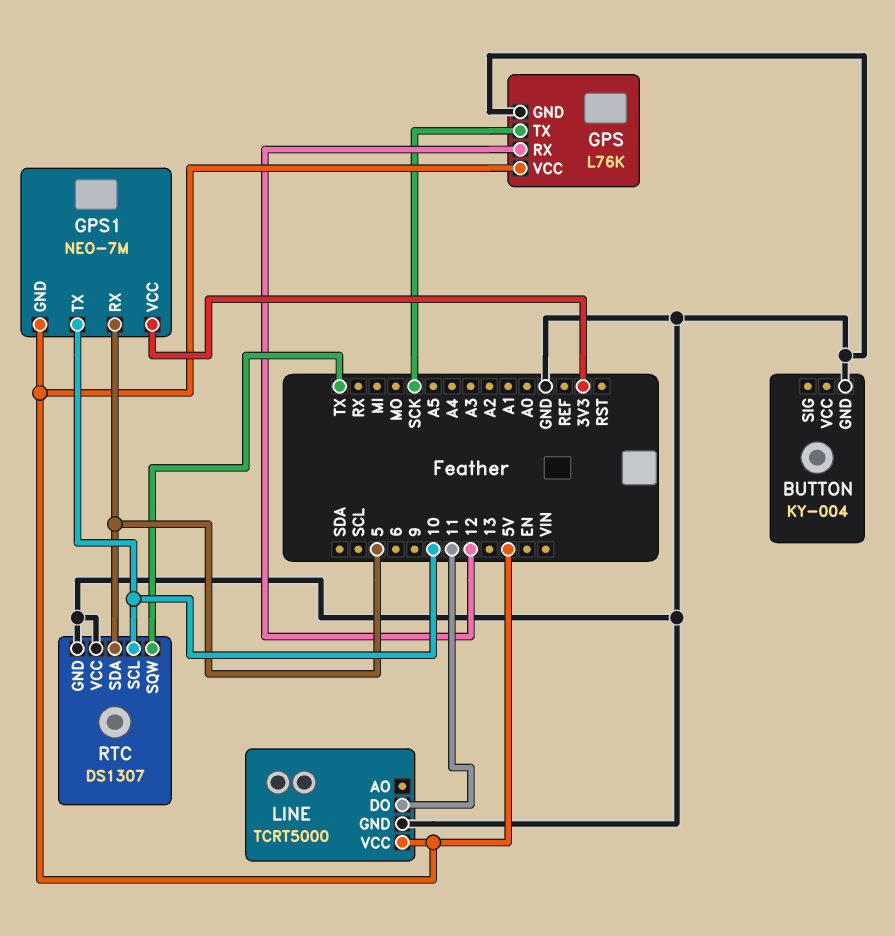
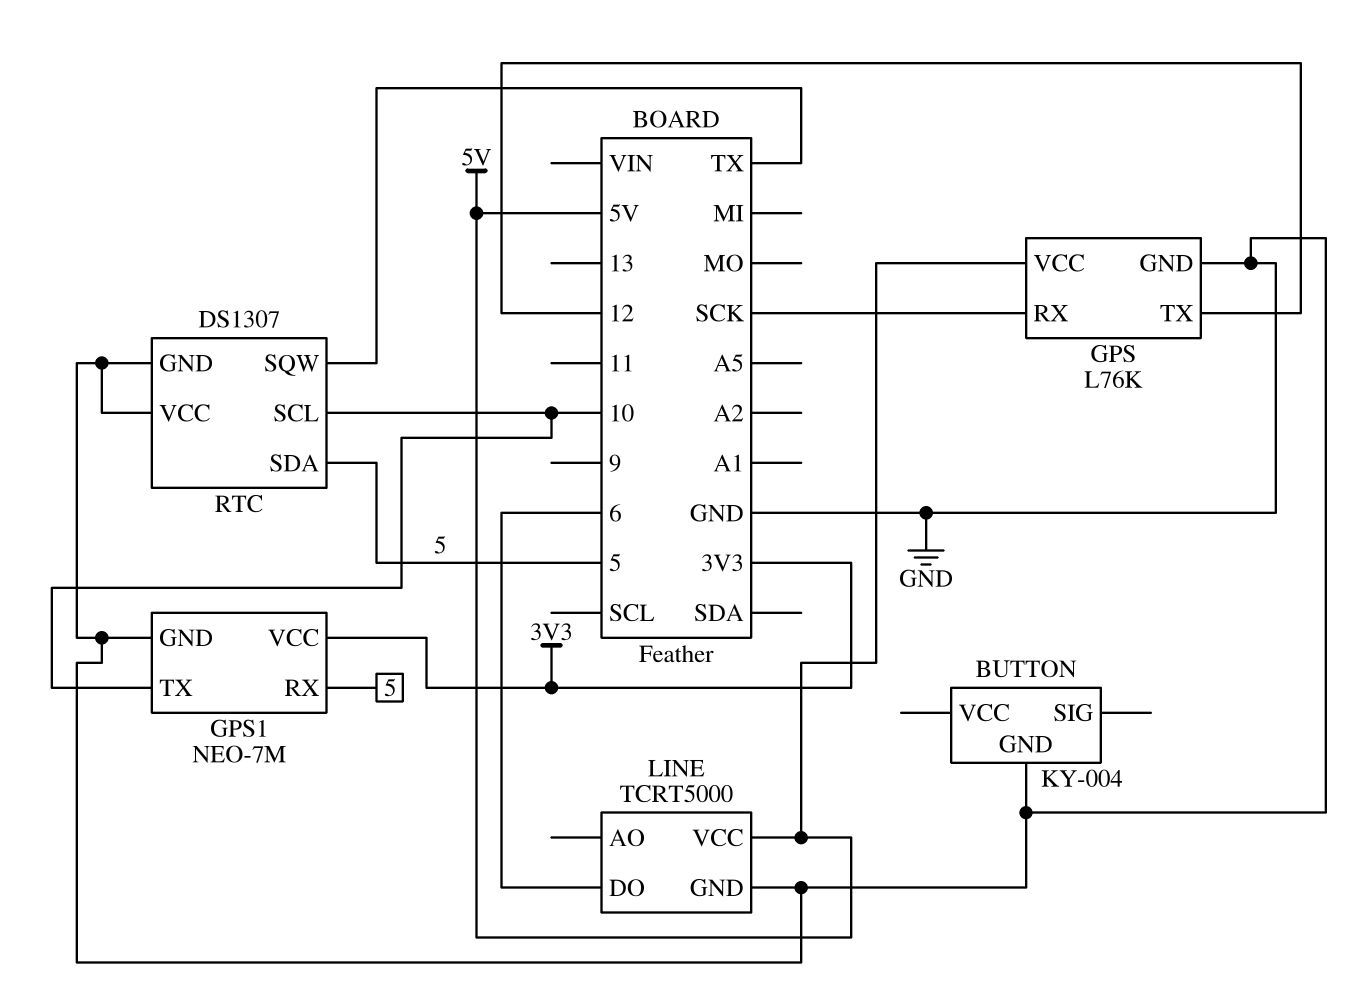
GPS pin RX: 12 -> SCK
GPS pin TX: SCK -> 12
GPS1 pin GND: 5V -> GND
LINE pin DO: 11 -> 6

